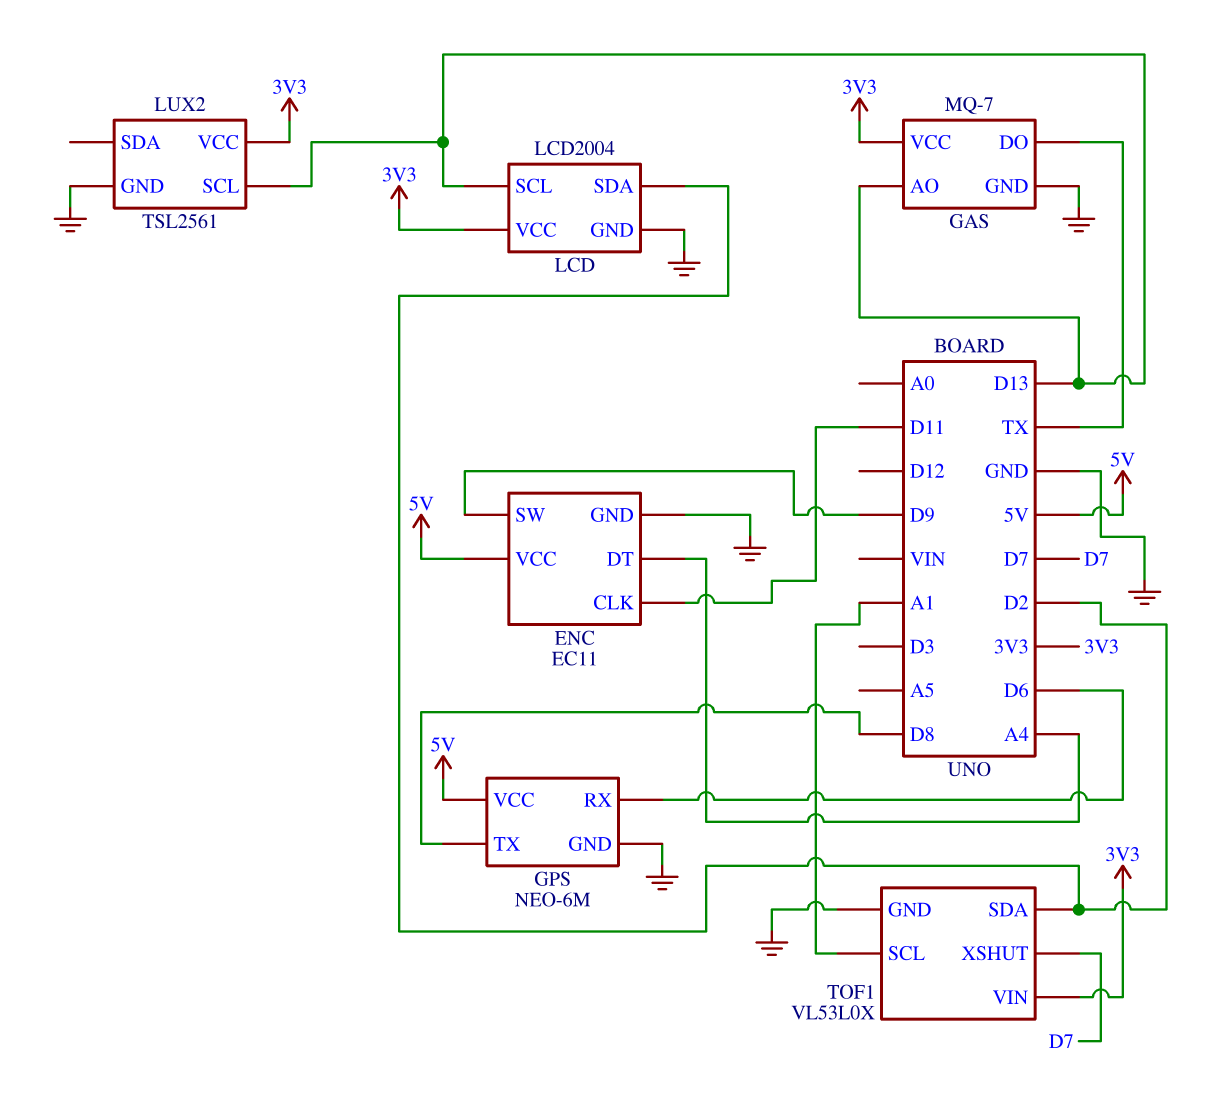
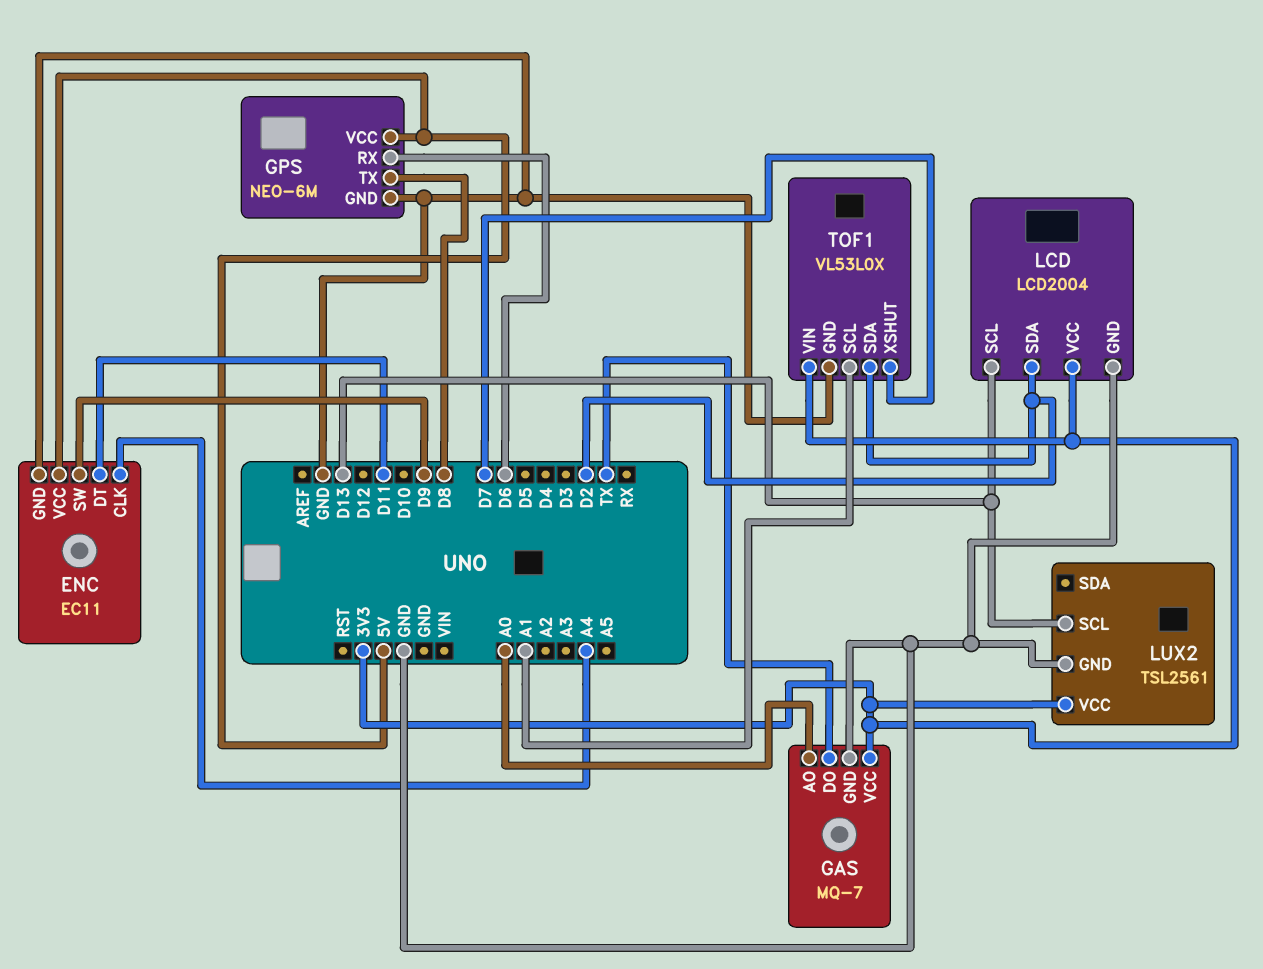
ENC pin CLK: D11 -> A4
ENC pin DT: A4 -> D11
GAS pin AO: D13 -> A0

